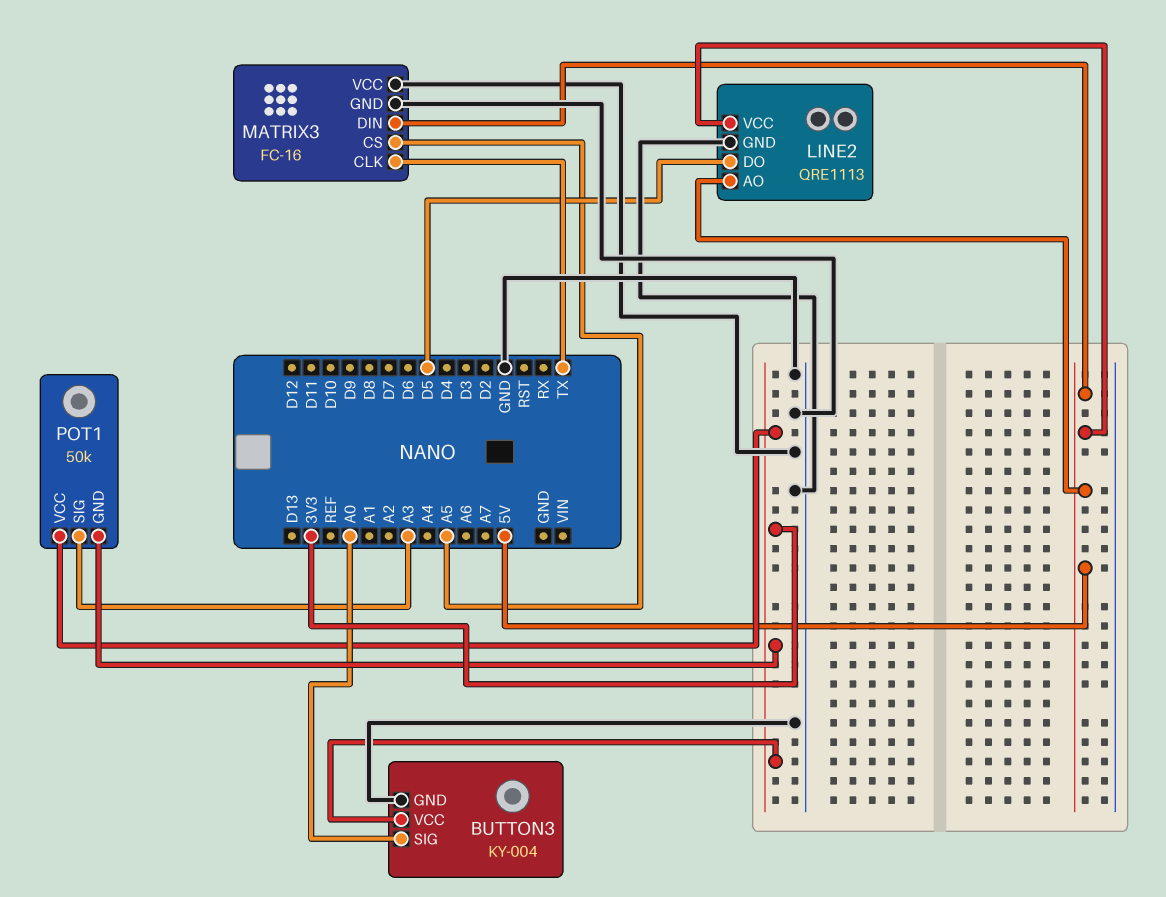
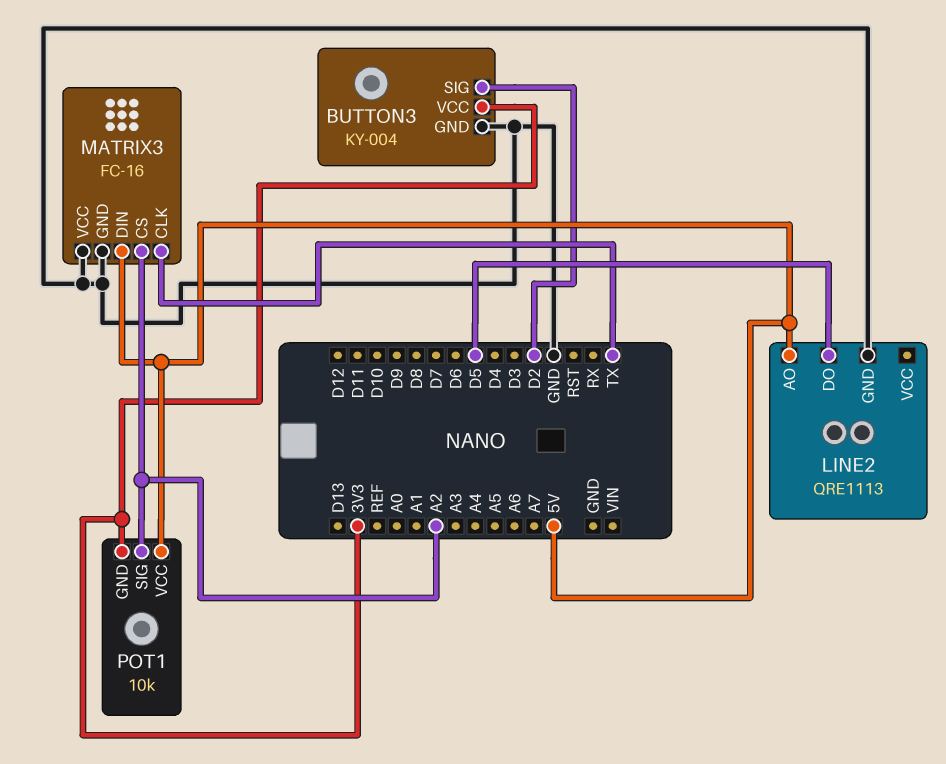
BUTTON3 pin SIG: A0 -> D2
LINE2 pin VCC: 5V -> none
MATRIX3 pin CS: A5 -> A2
POT1: 50k -> 10k
POT1 pin SIG: A3 -> A2
POT1 pin VCC: 3V3 -> 5V

